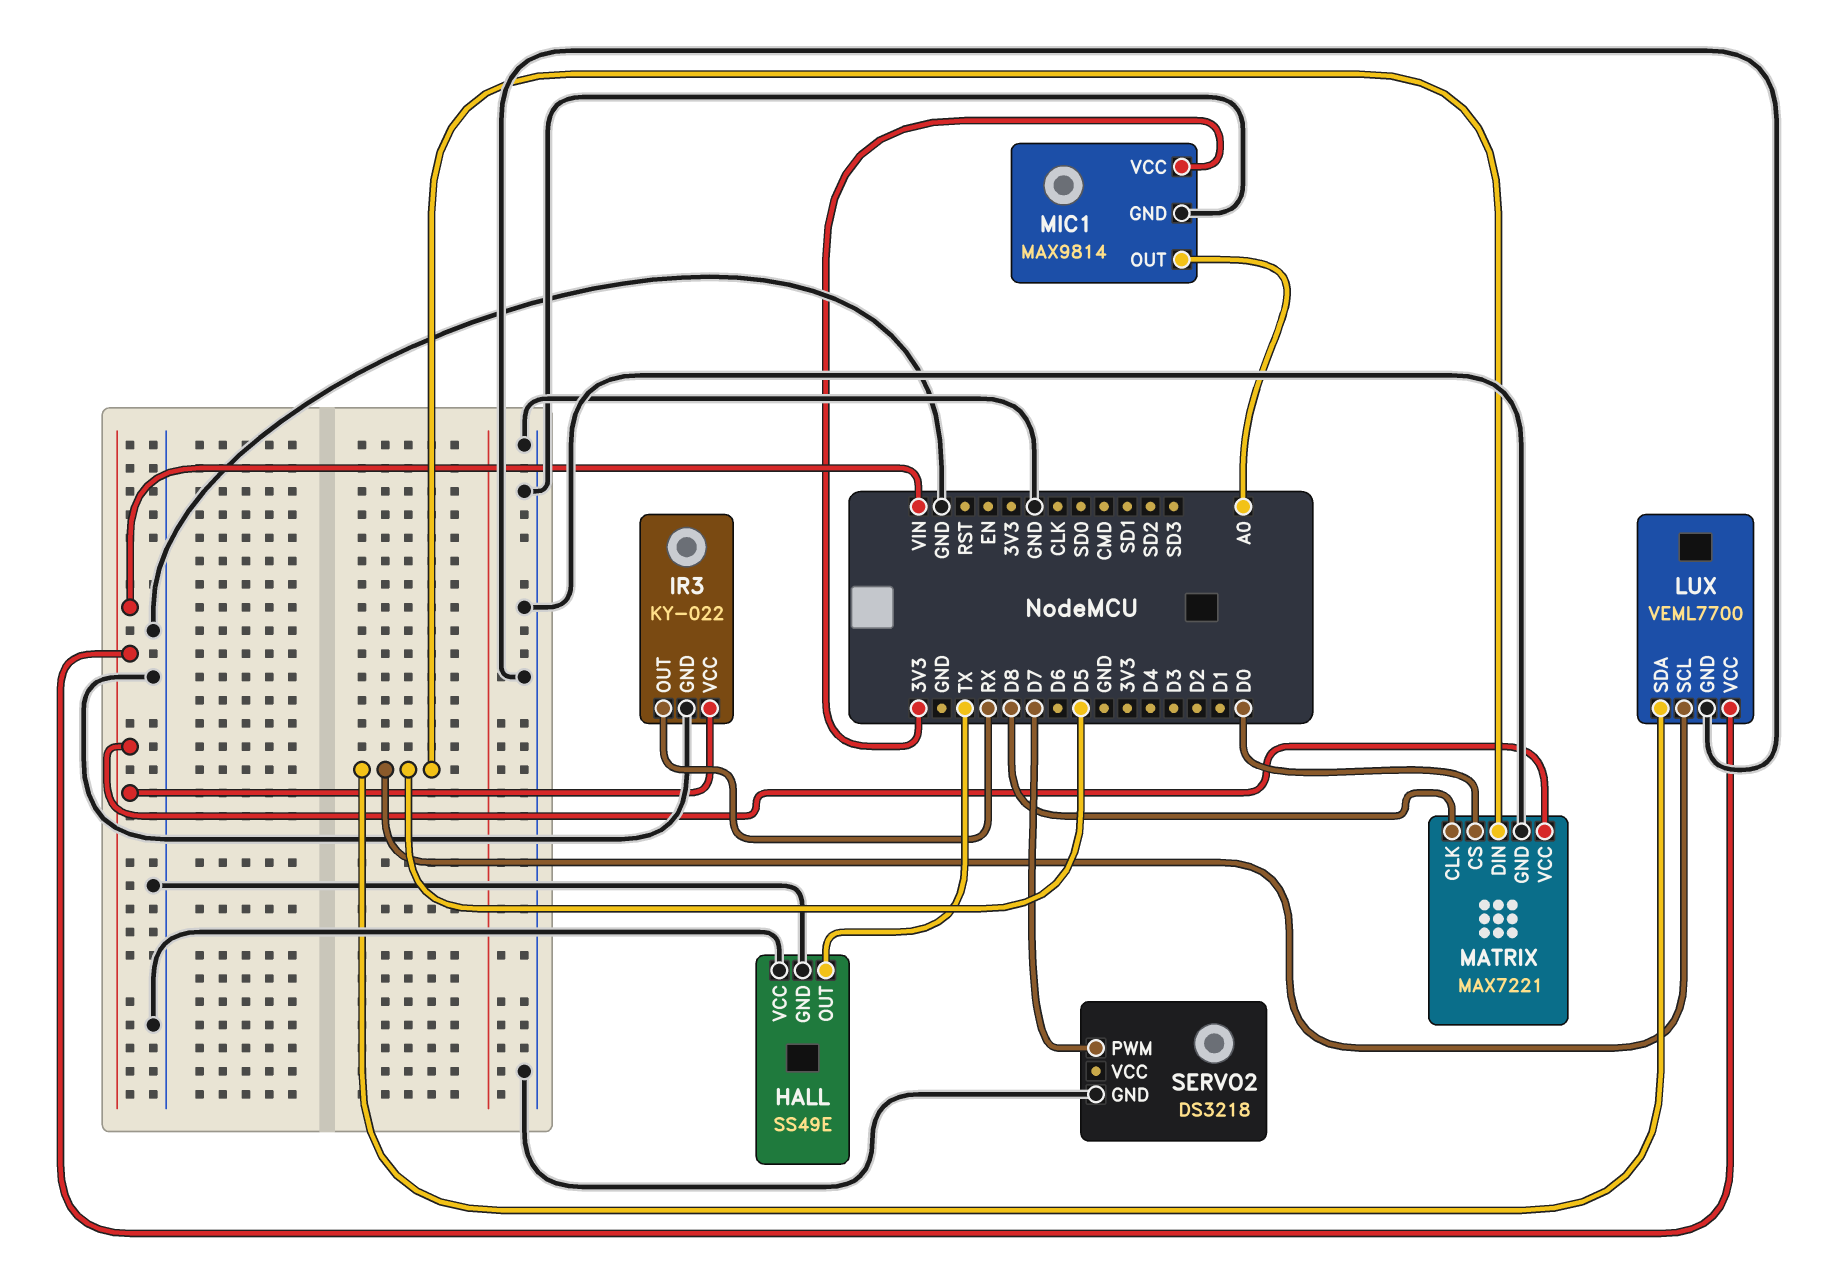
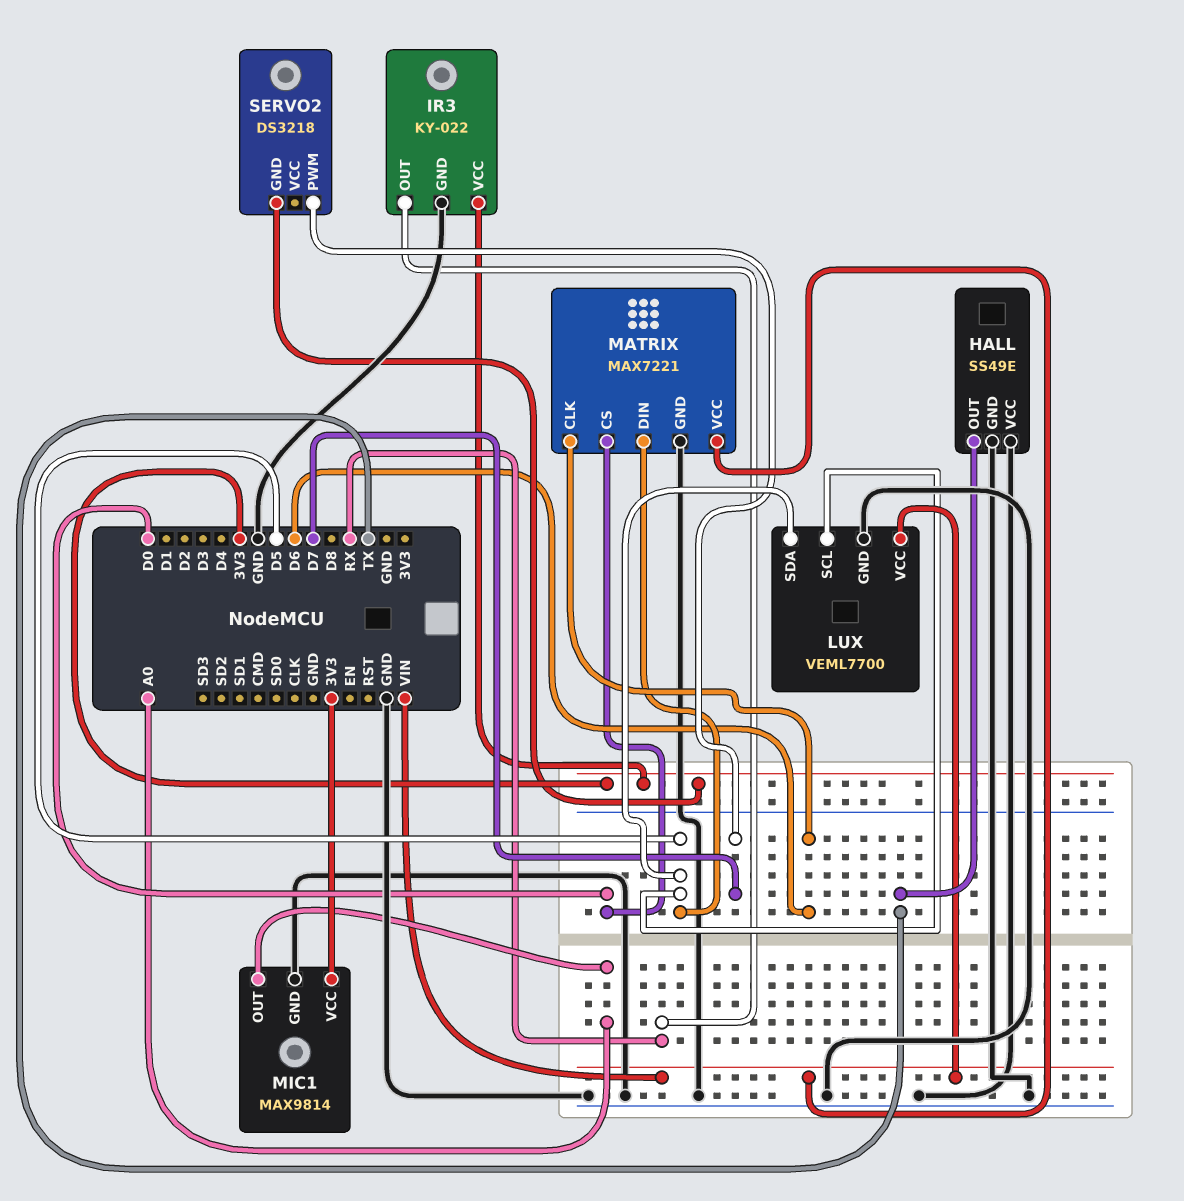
IR3 pin VCC: VIN -> 3V3
MATRIX pin CLK: D8 -> D6
SERVO2 pin GND: GND -> 3V3

